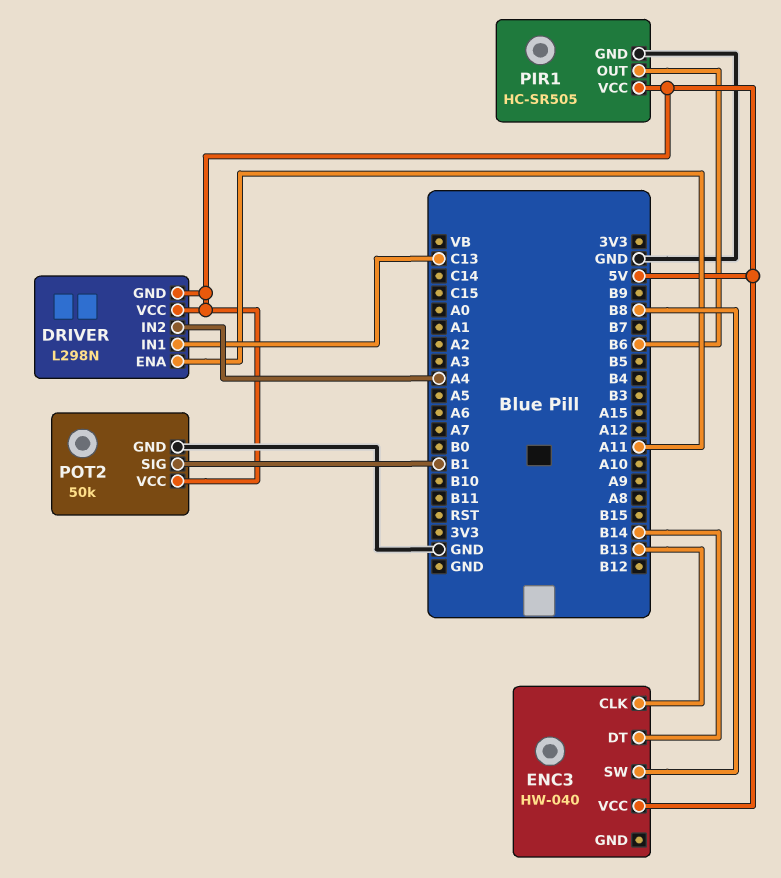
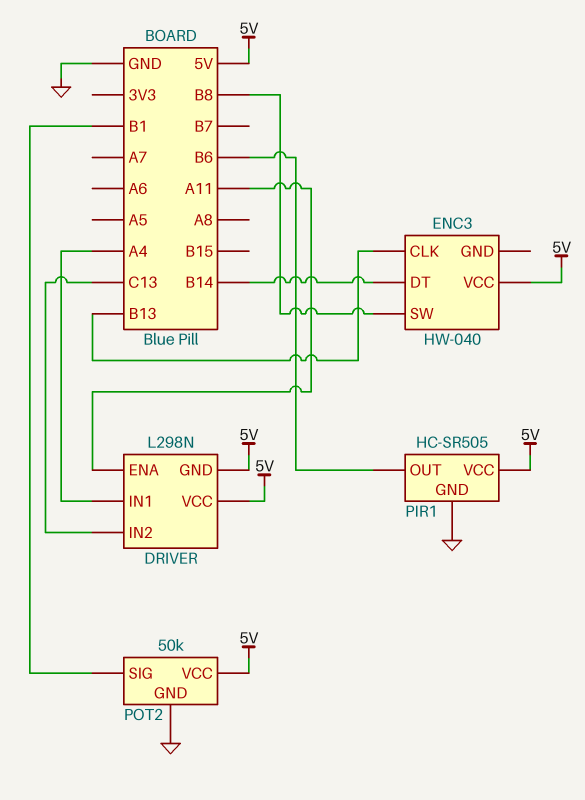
DRIVER pin IN1: C13 -> A4
DRIVER pin IN2: A4 -> C13

